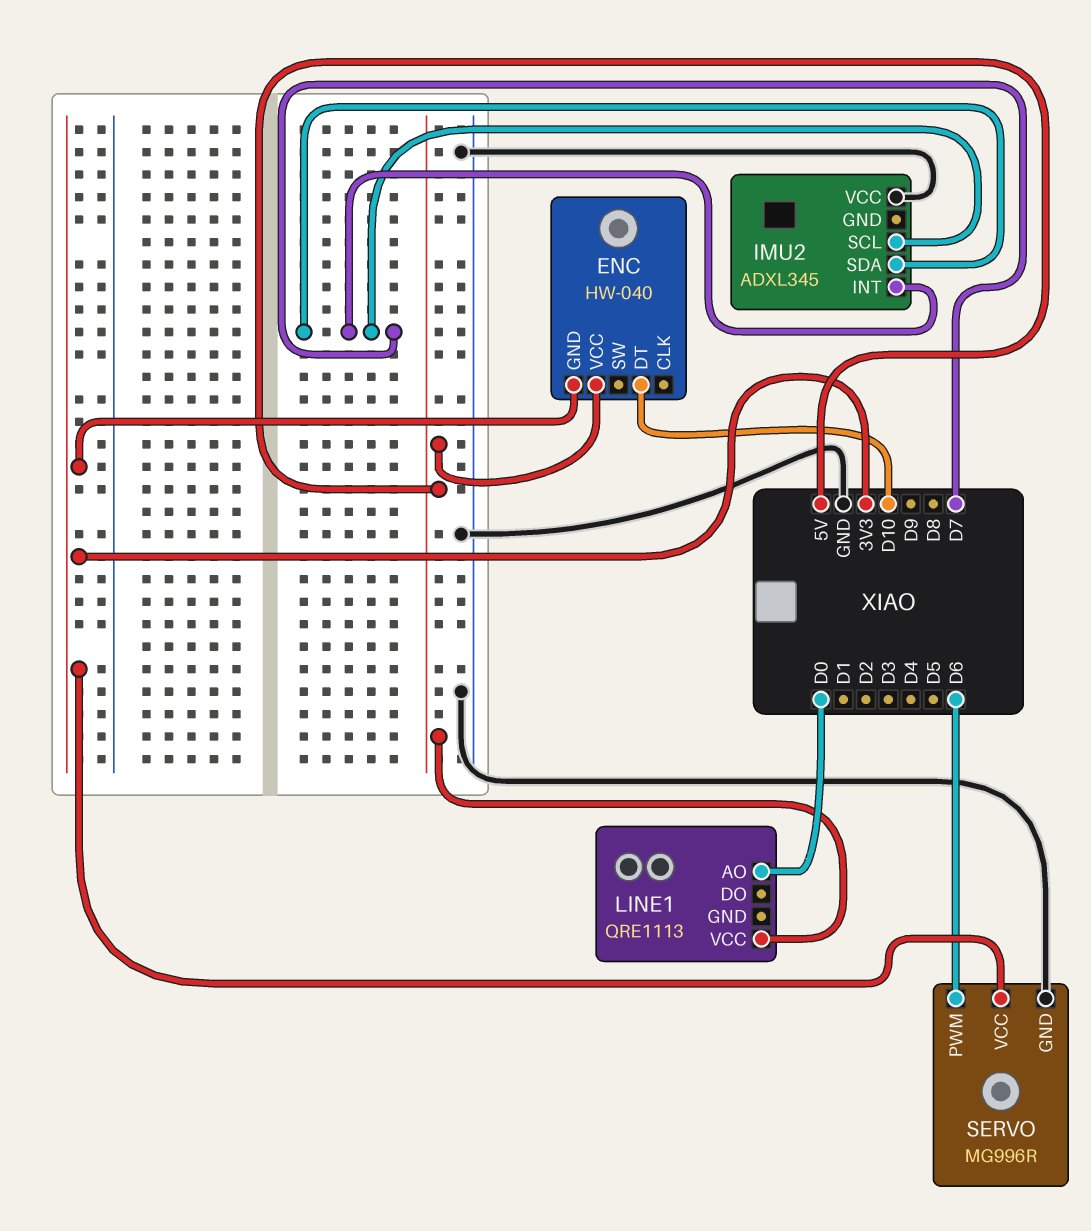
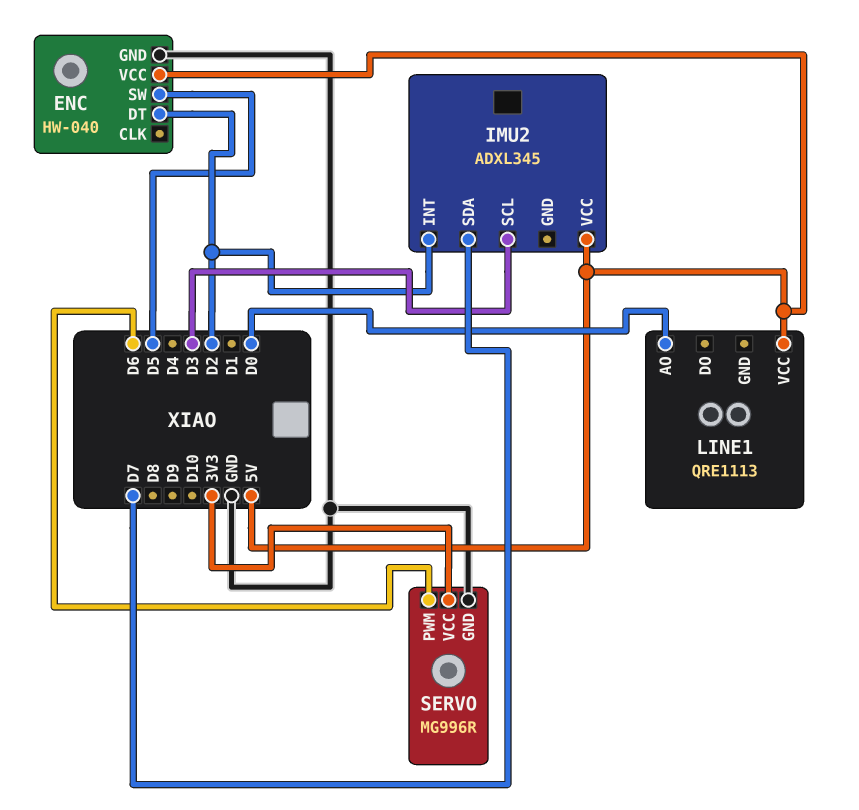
ENC pin DT: D10 -> D2
ENC pin GND: 3V3 -> GND
ENC pin SW: none -> D5
IMU2 pin INT: D7 -> D2
IMU2 pin SCL: D7 -> D3
IMU2 pin VCC: GND -> 5V

